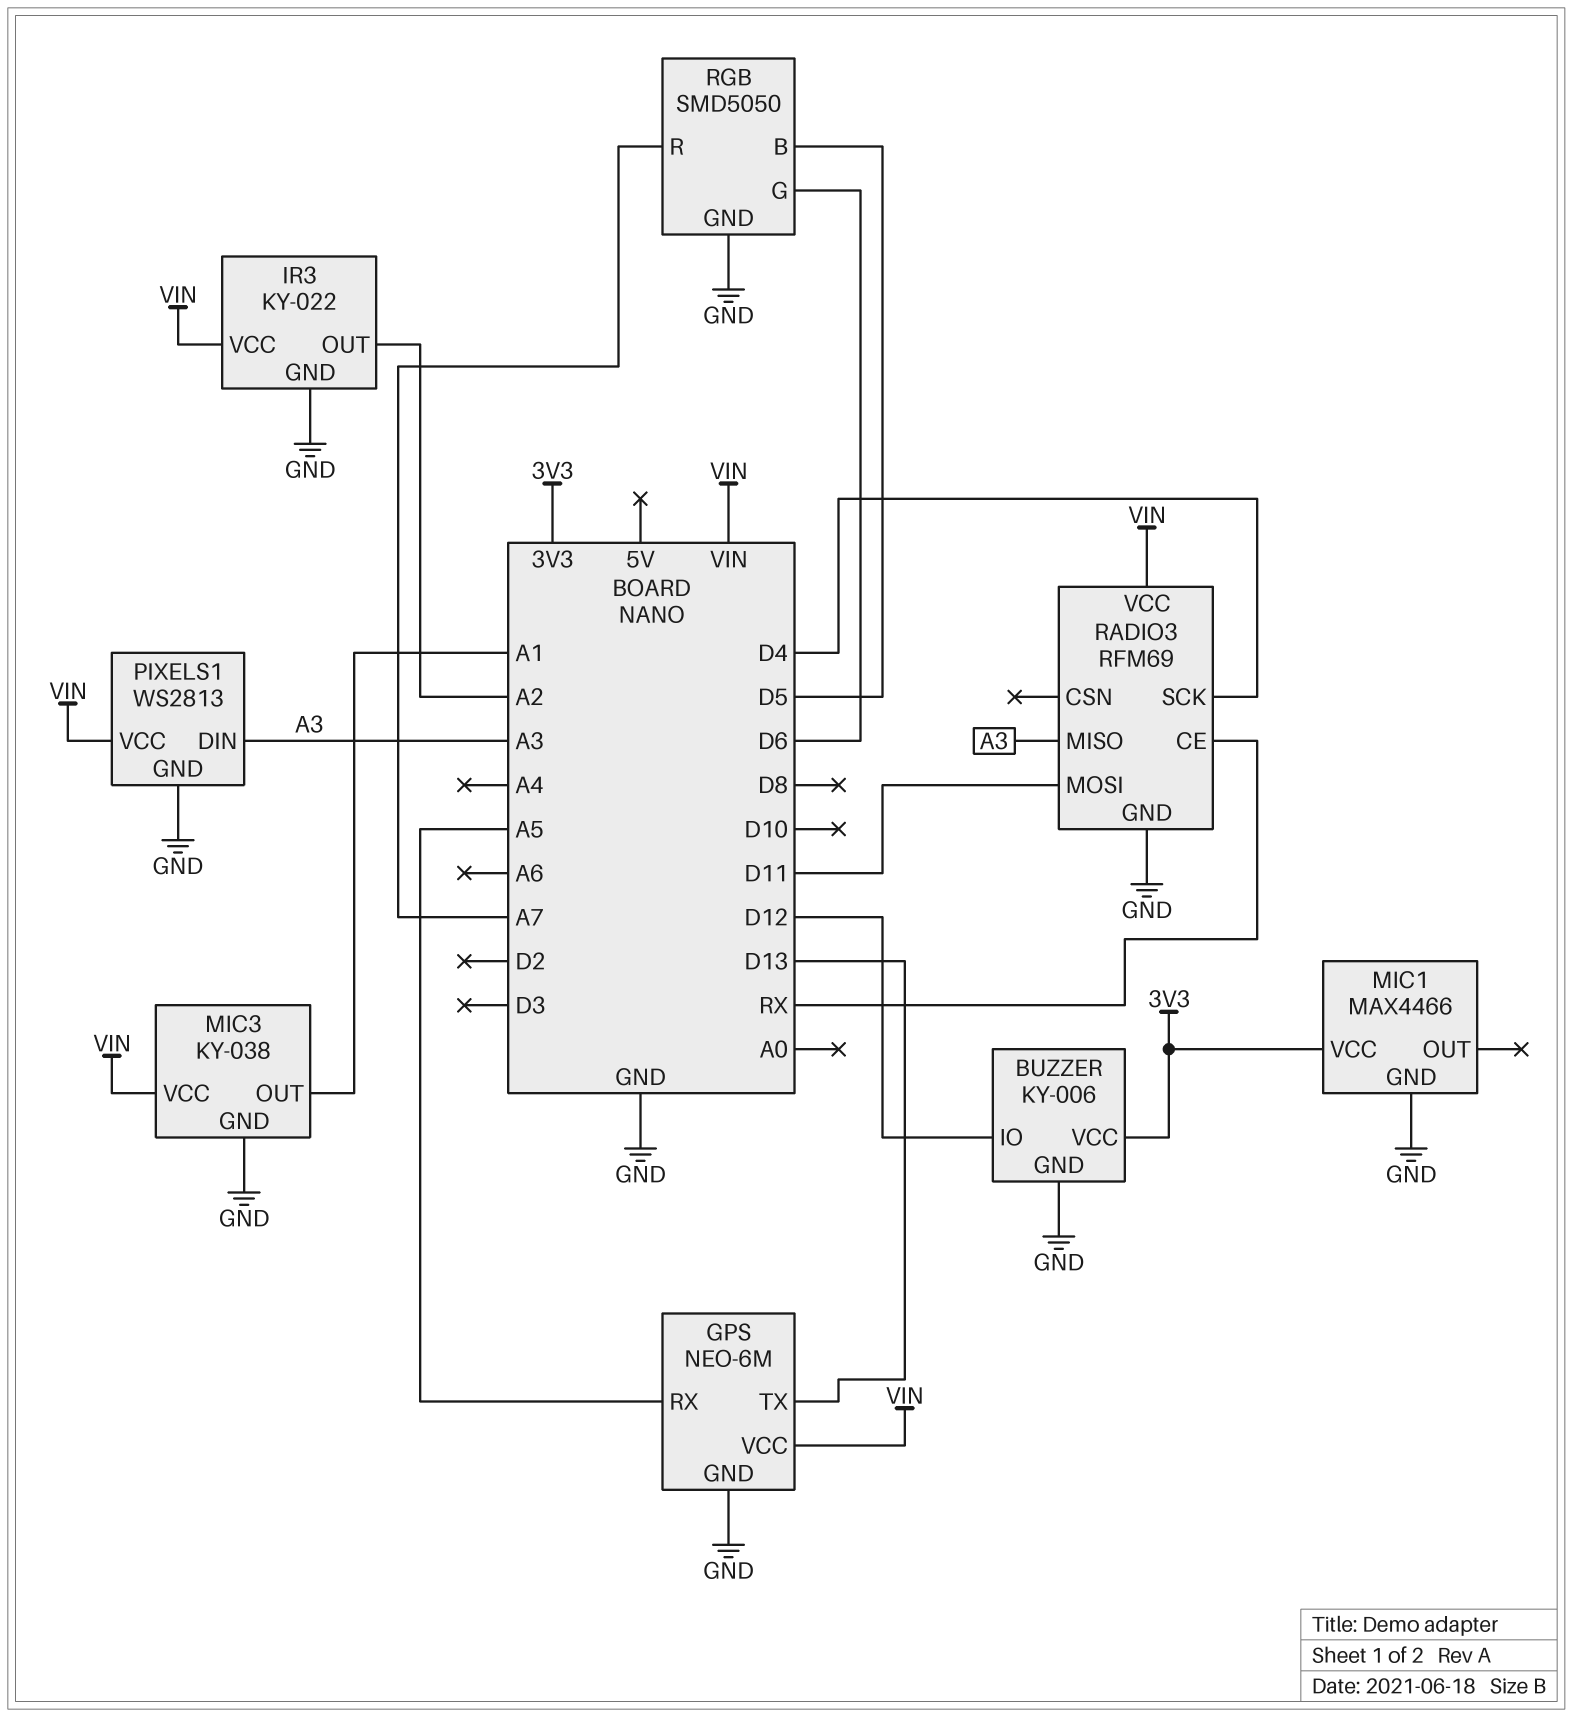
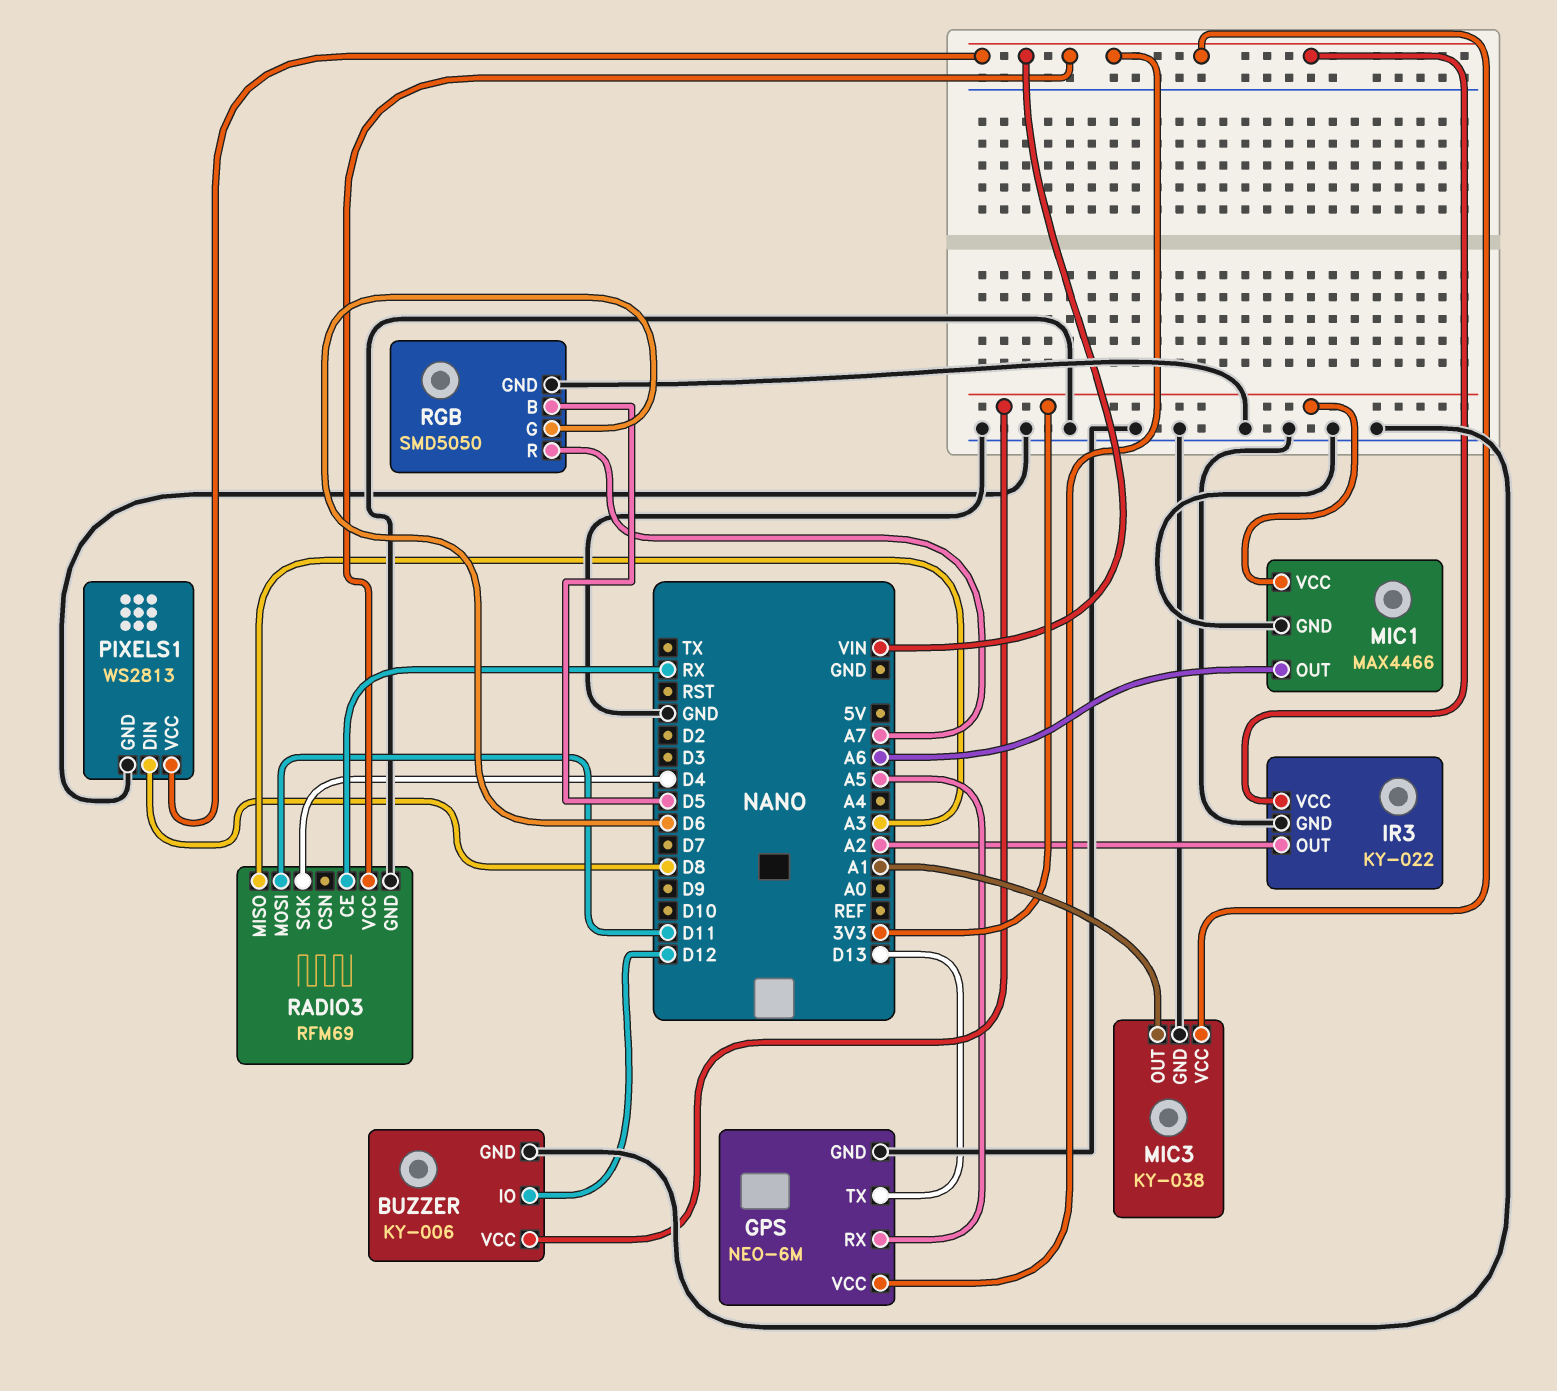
MIC1 pin OUT: none -> A6
PIXELS1 pin DIN: A3 -> D8

